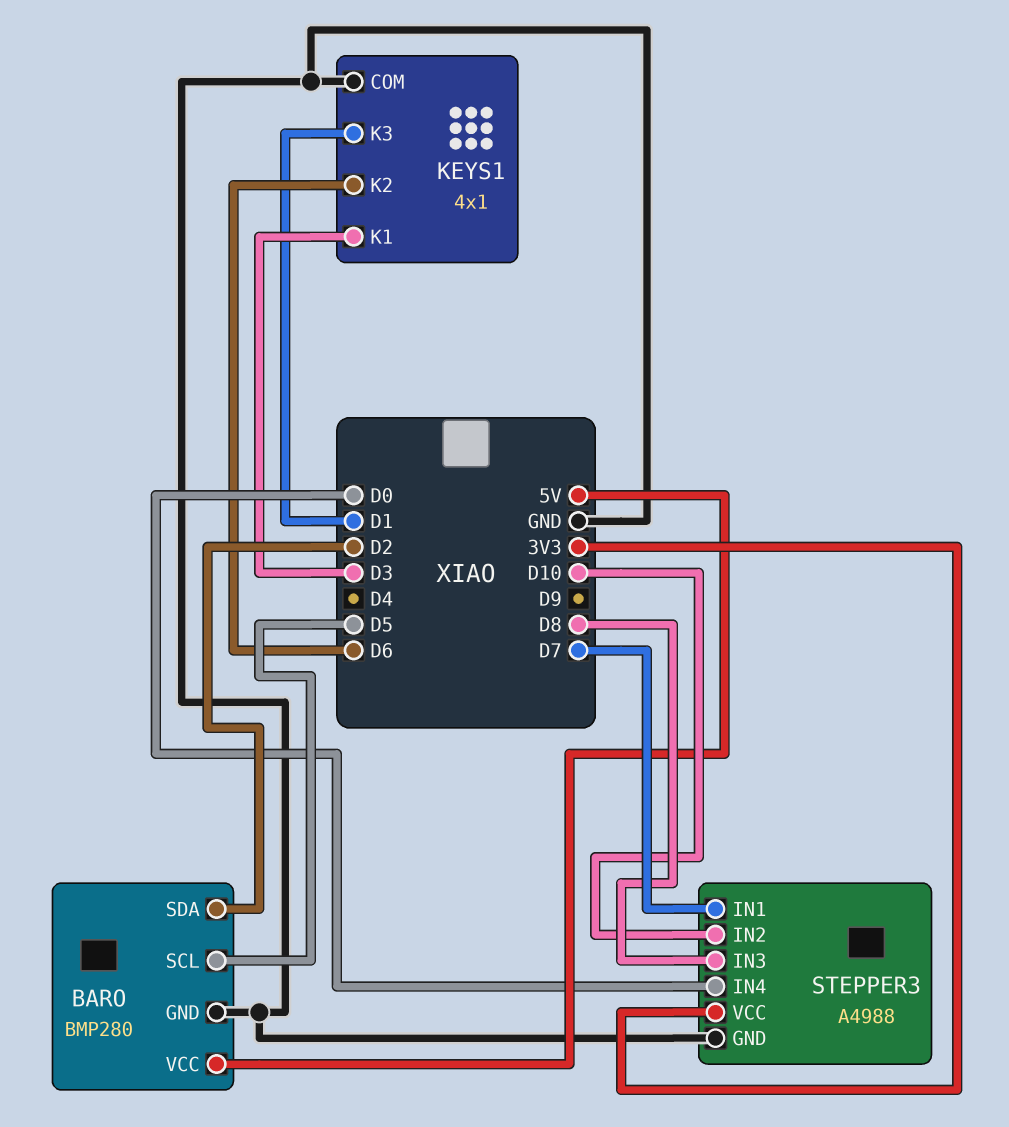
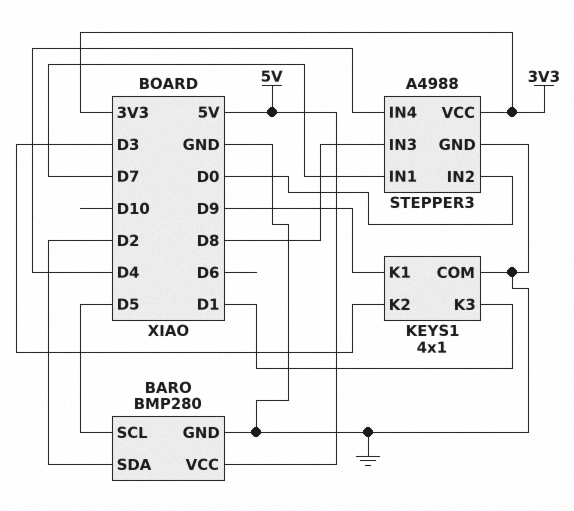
KEYS1 pin K1: D3 -> D9
KEYS1 pin K2: D6 -> D3
STEPPER3 pin IN2: D10 -> D0
STEPPER3 pin IN4: D0 -> D4

